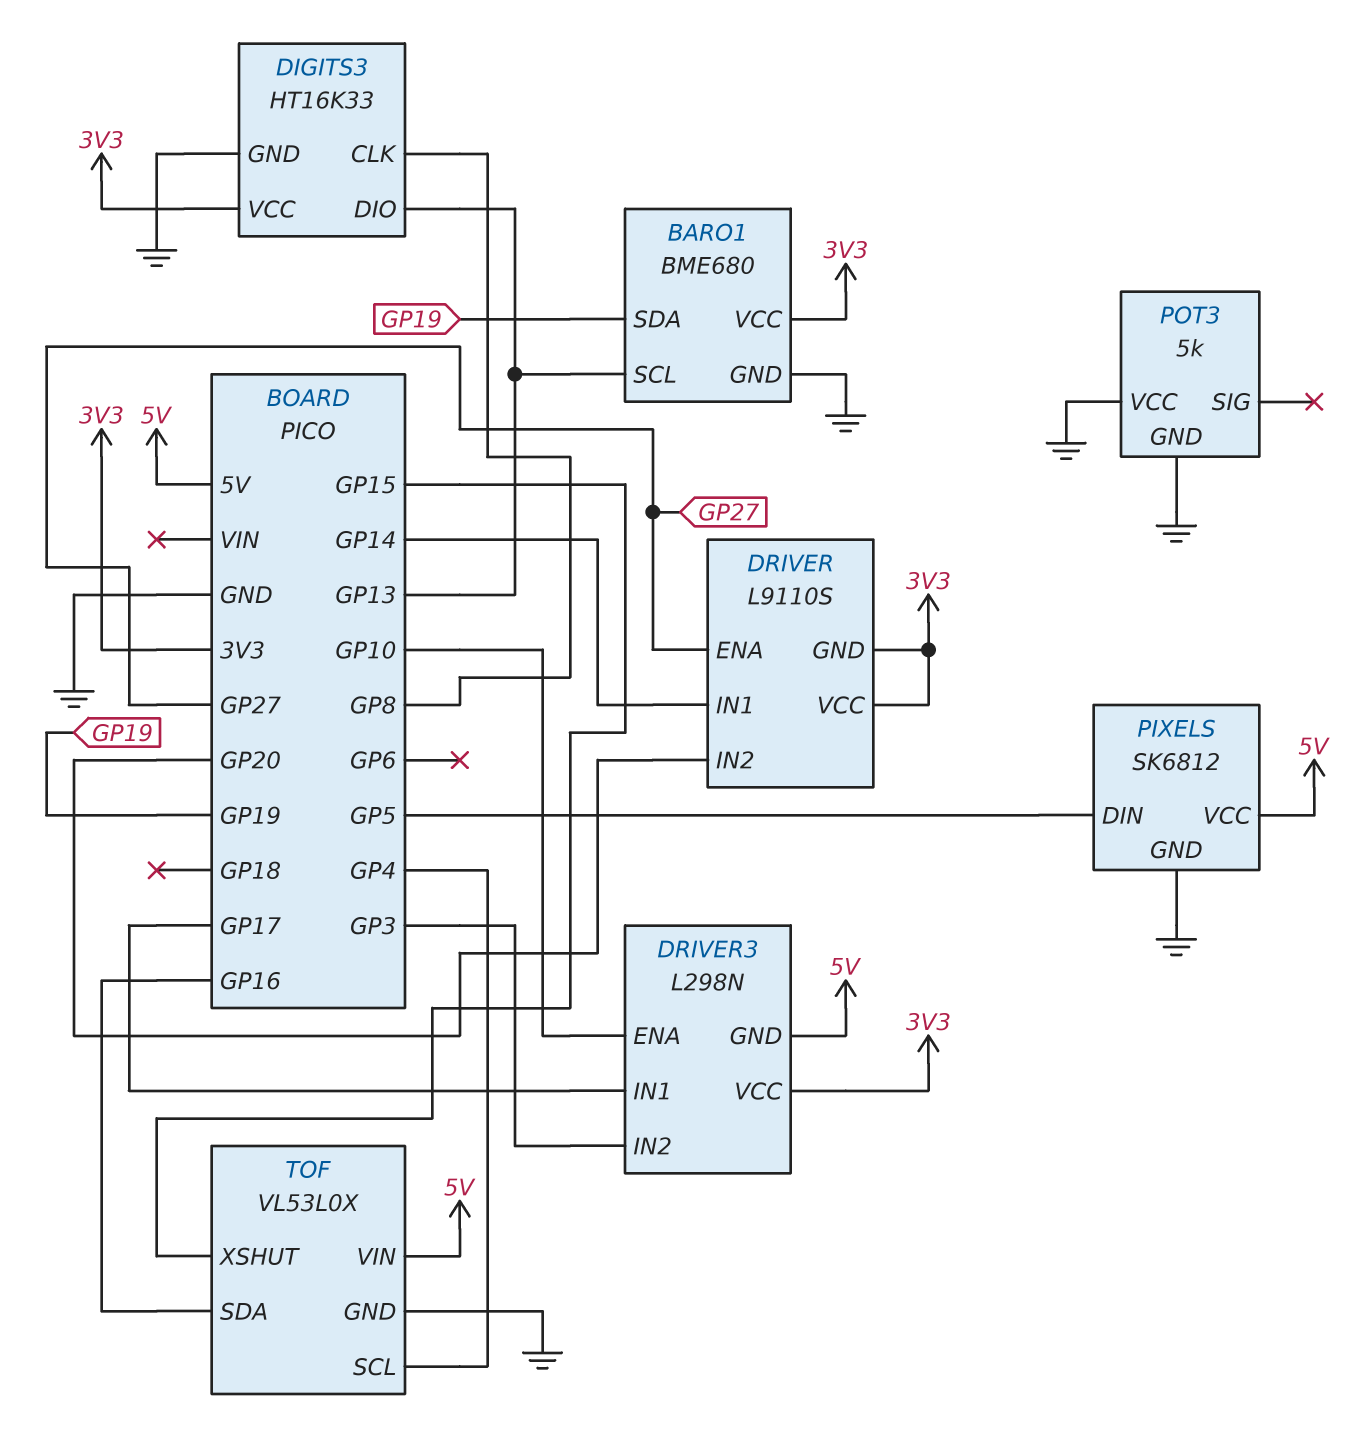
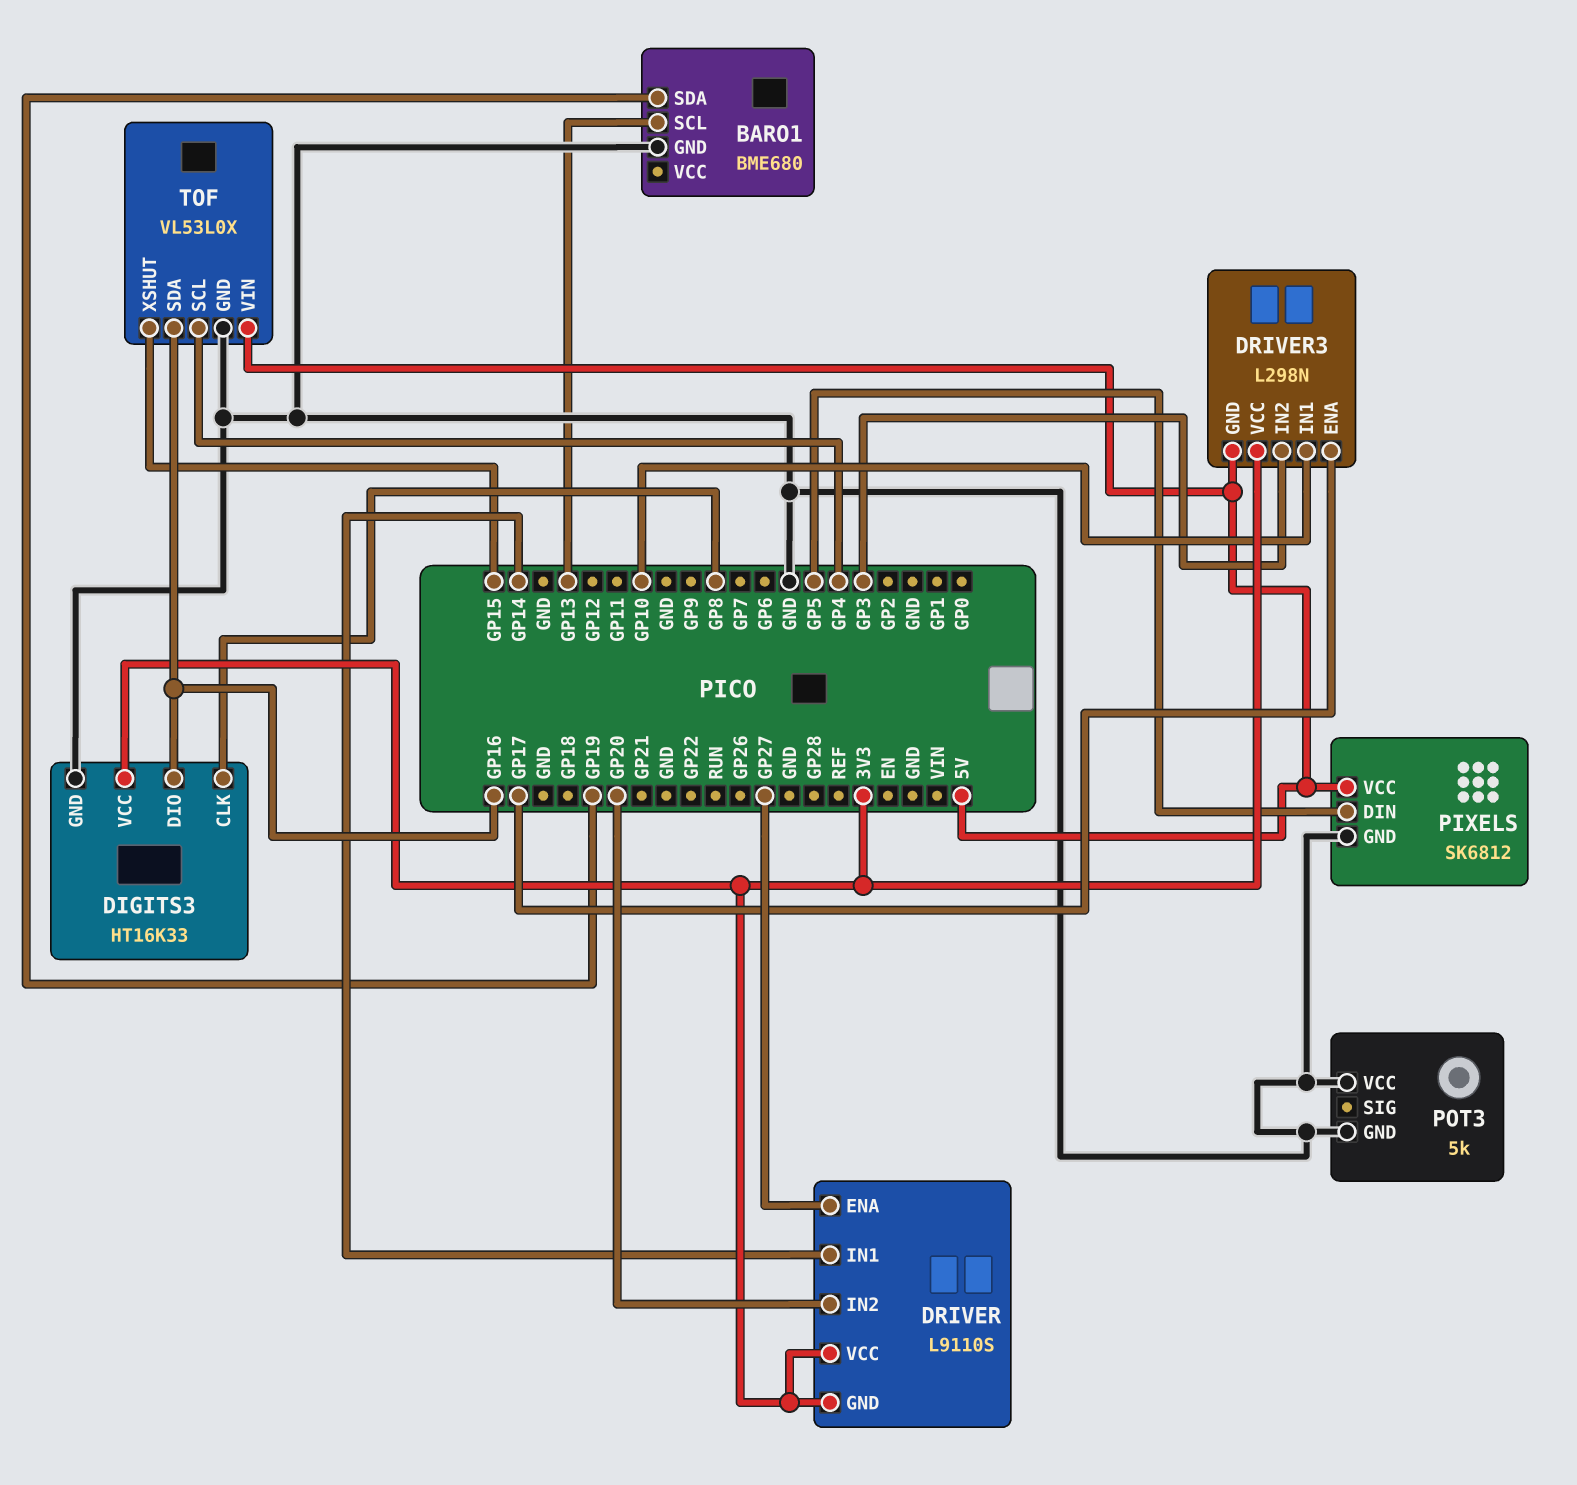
BARO1 pin VCC: 3V3 -> none
DIGITS3 pin DIO: GP13 -> GP16
DRIVER3 pin ENA: GP10 -> GP17
DRIVER3 pin IN1: GP17 -> GP10

